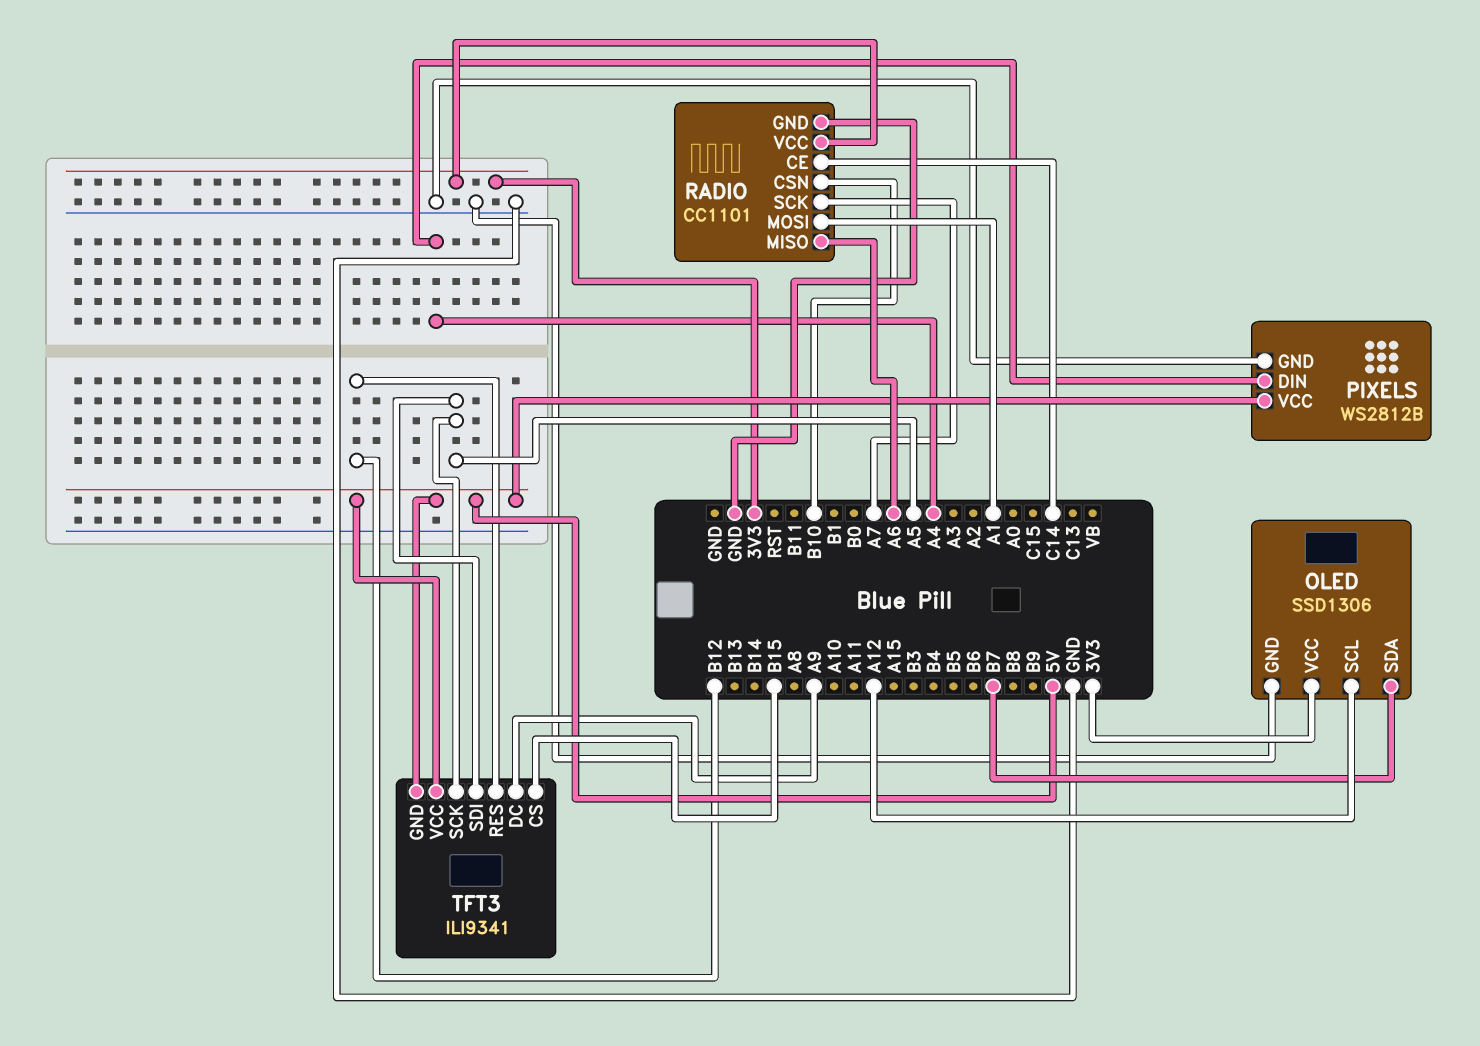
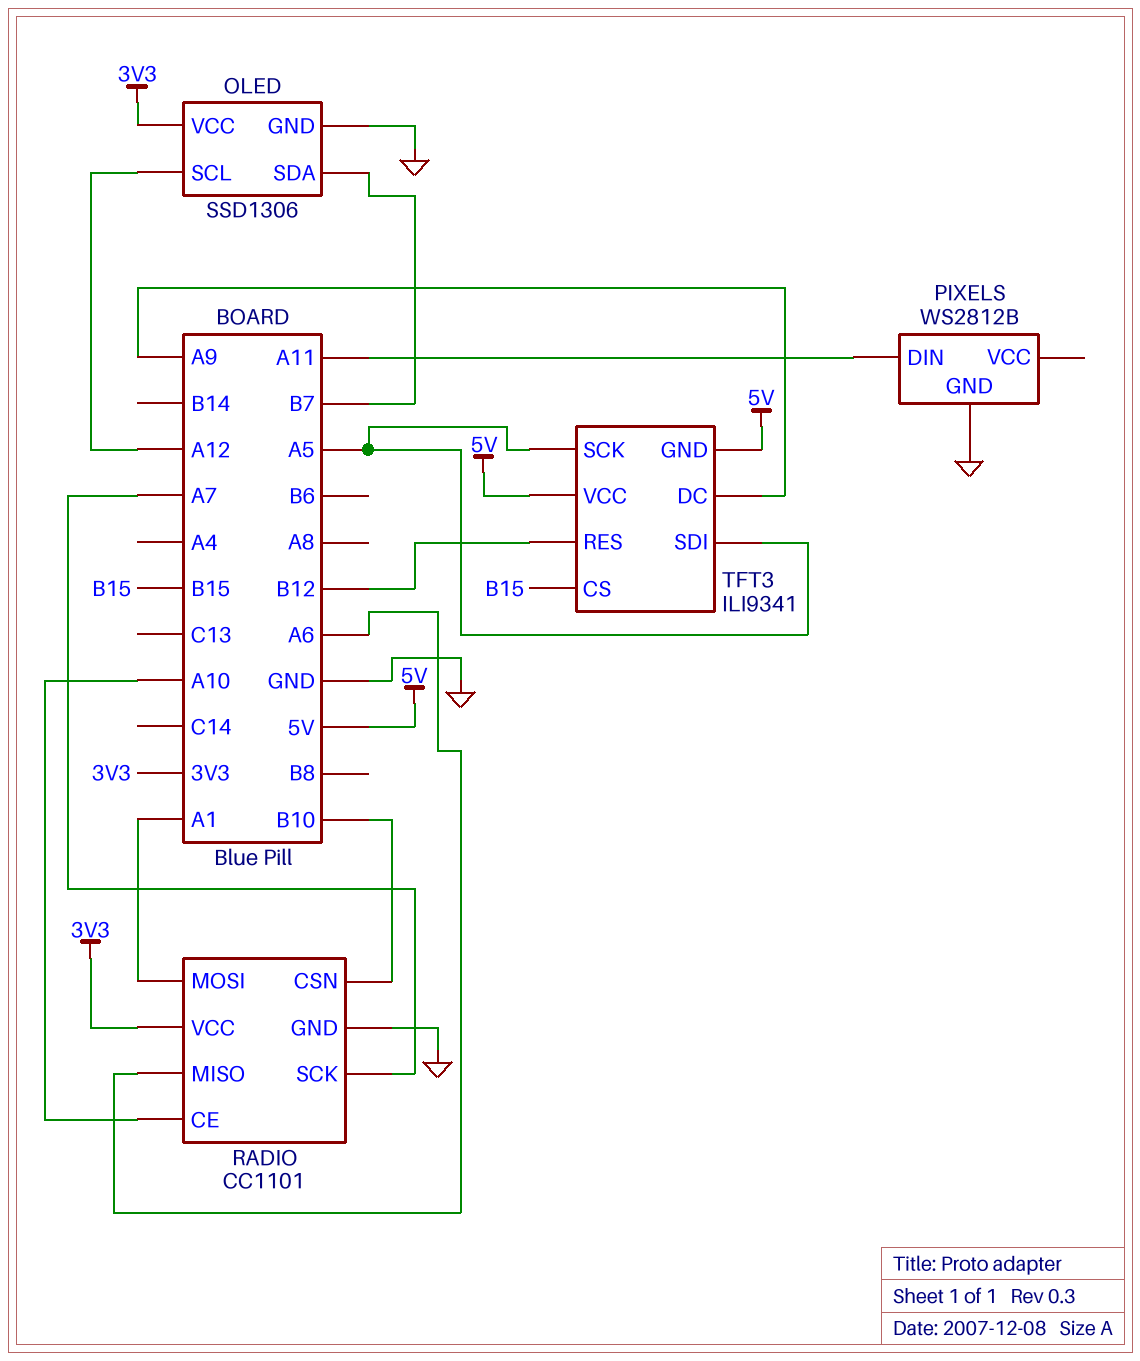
PIXELS pin DIN: A4 -> A11
PIXELS pin VCC: 5V -> none
RADIO pin CE: C14 -> A10

